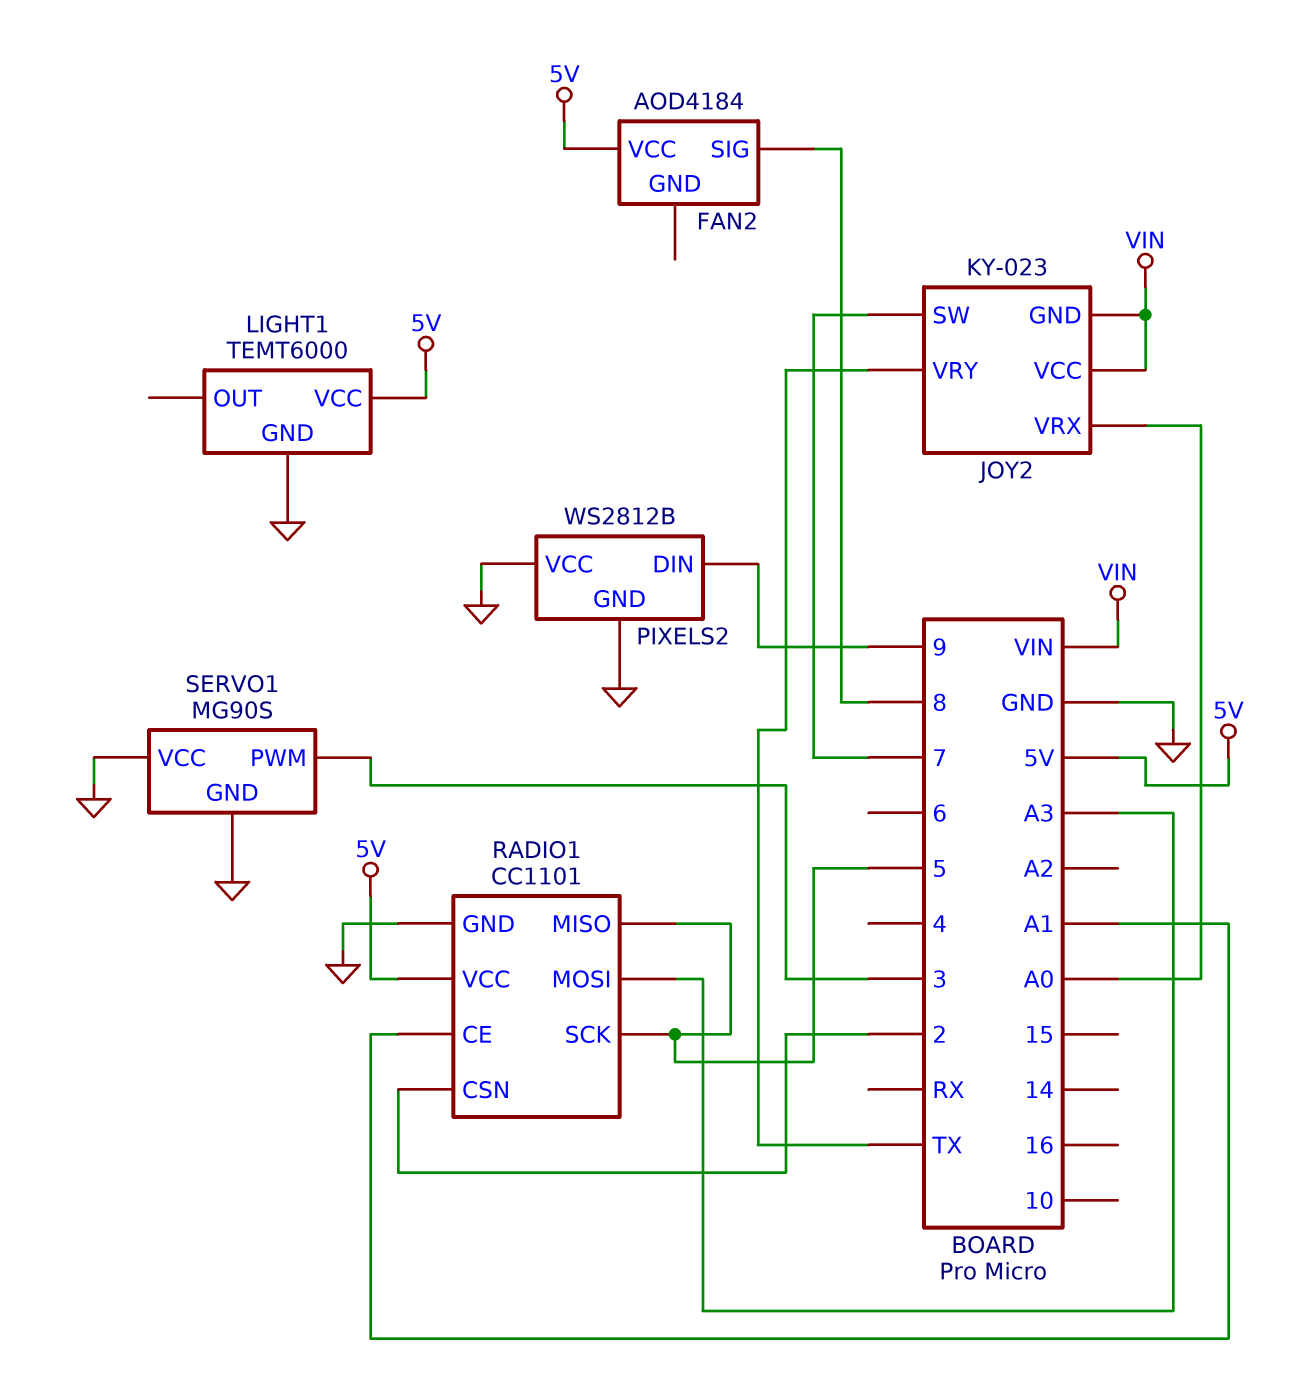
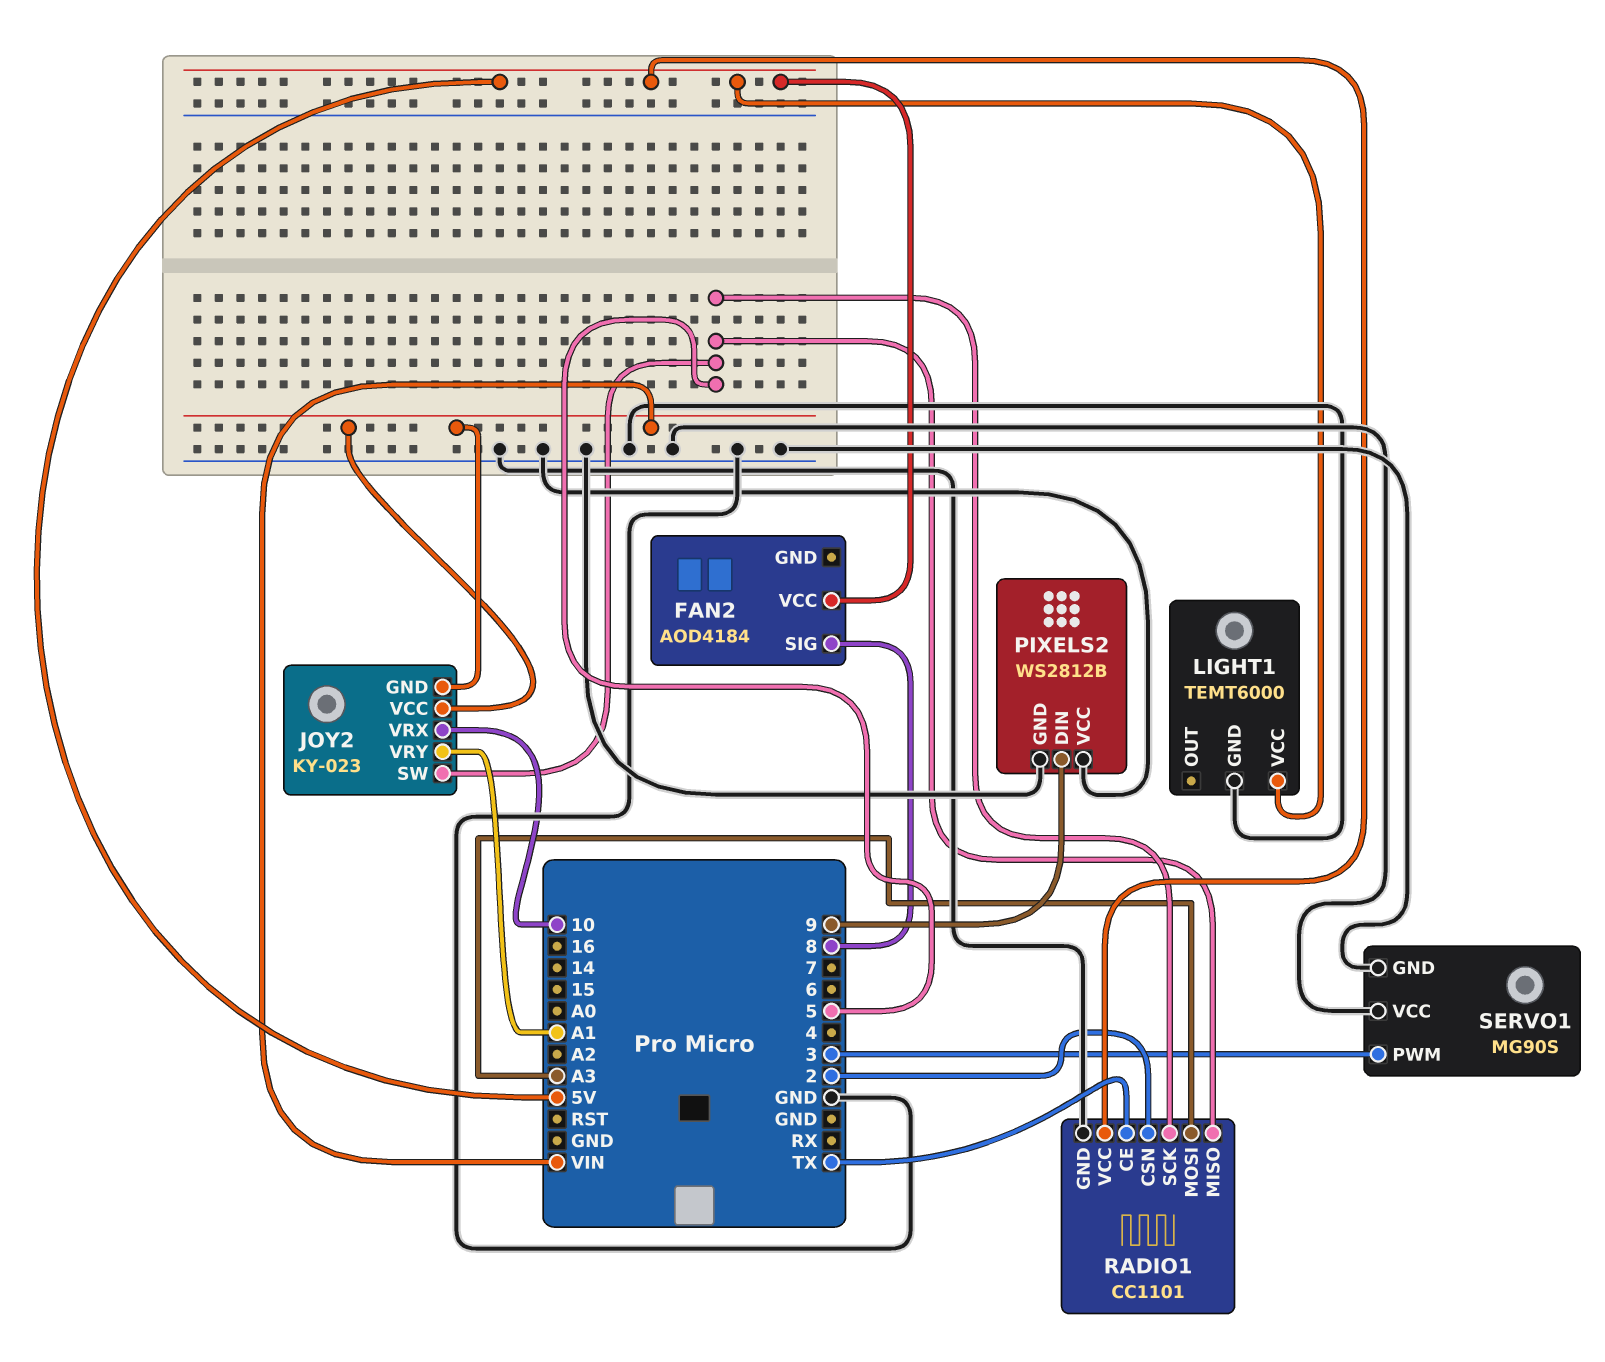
JOY2 pin SW: 7 -> 5
JOY2 pin VRX: A0 -> 10
JOY2 pin VRY: TX -> A1
RADIO1 pin CE: A1 -> TX

